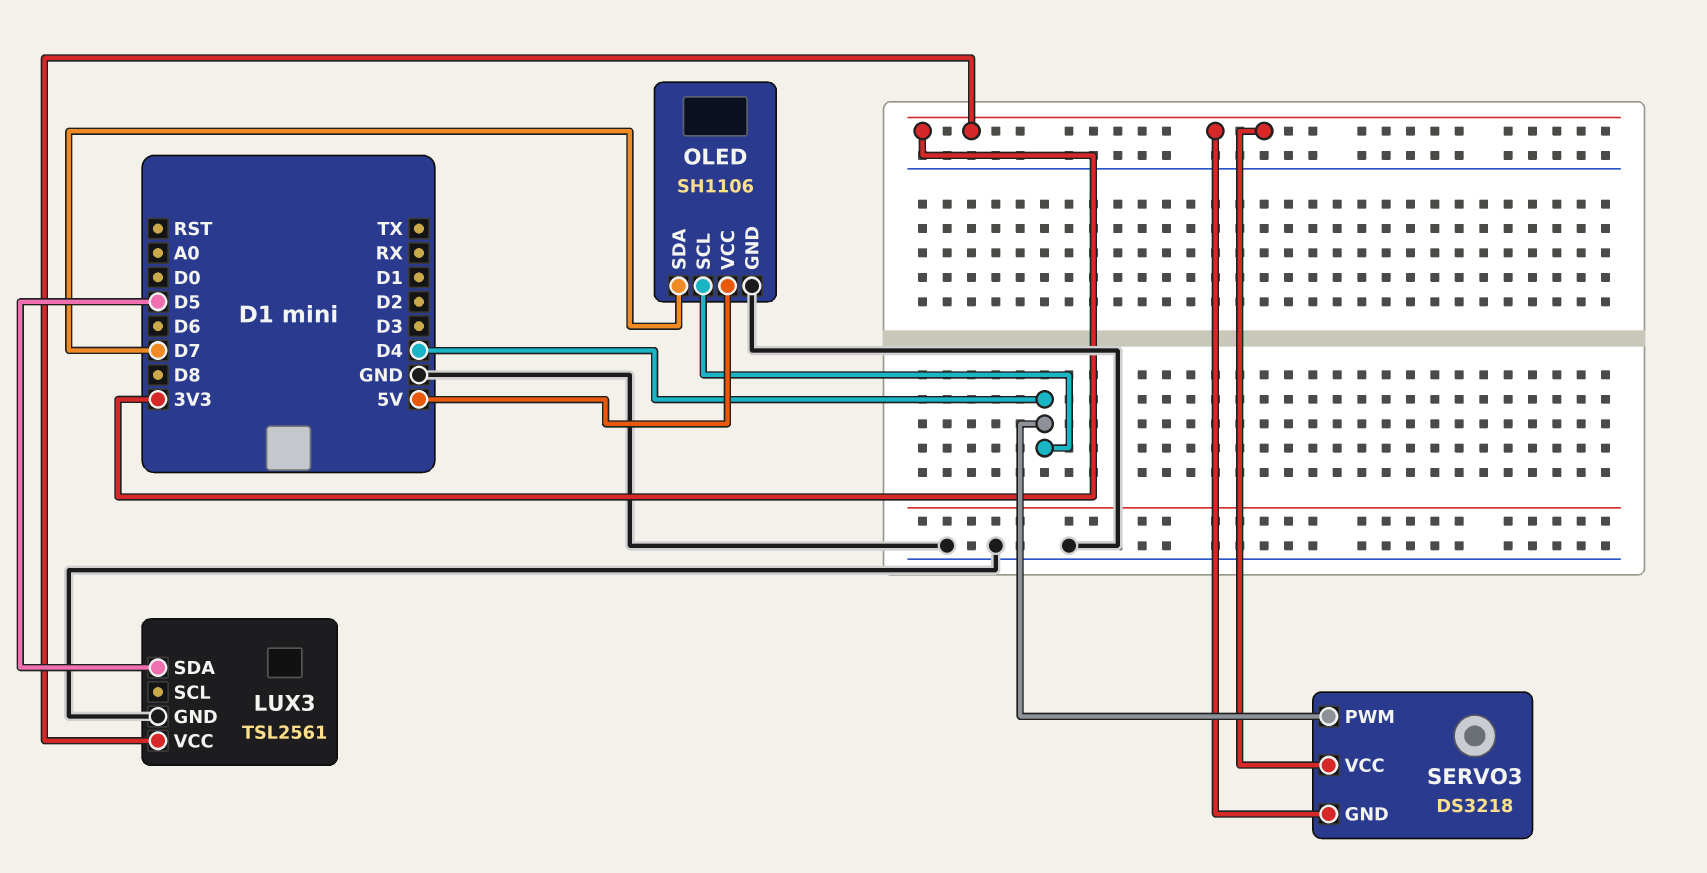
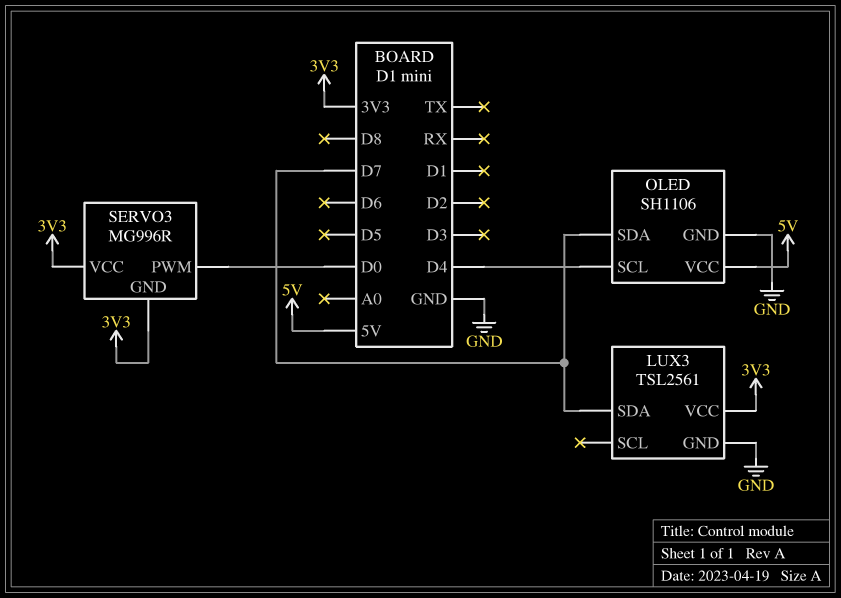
LUX3 pin SDA: D5 -> D7
SERVO3: DS3218 -> MG996R
SERVO3 pin PWM: D4 -> D0

